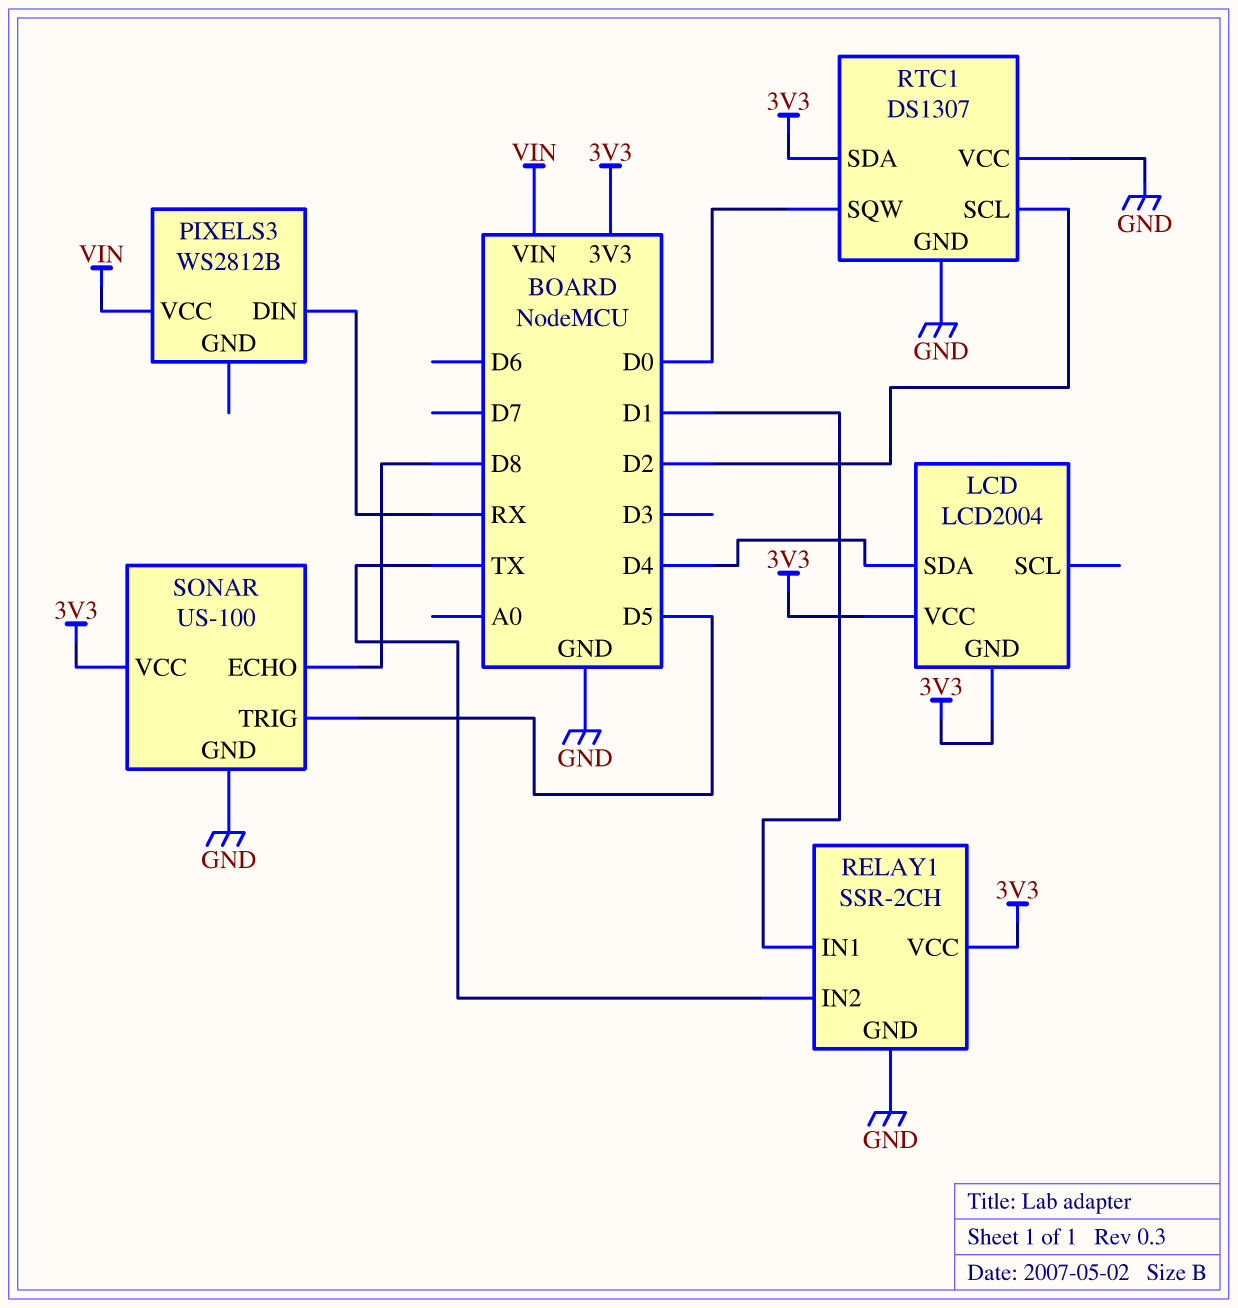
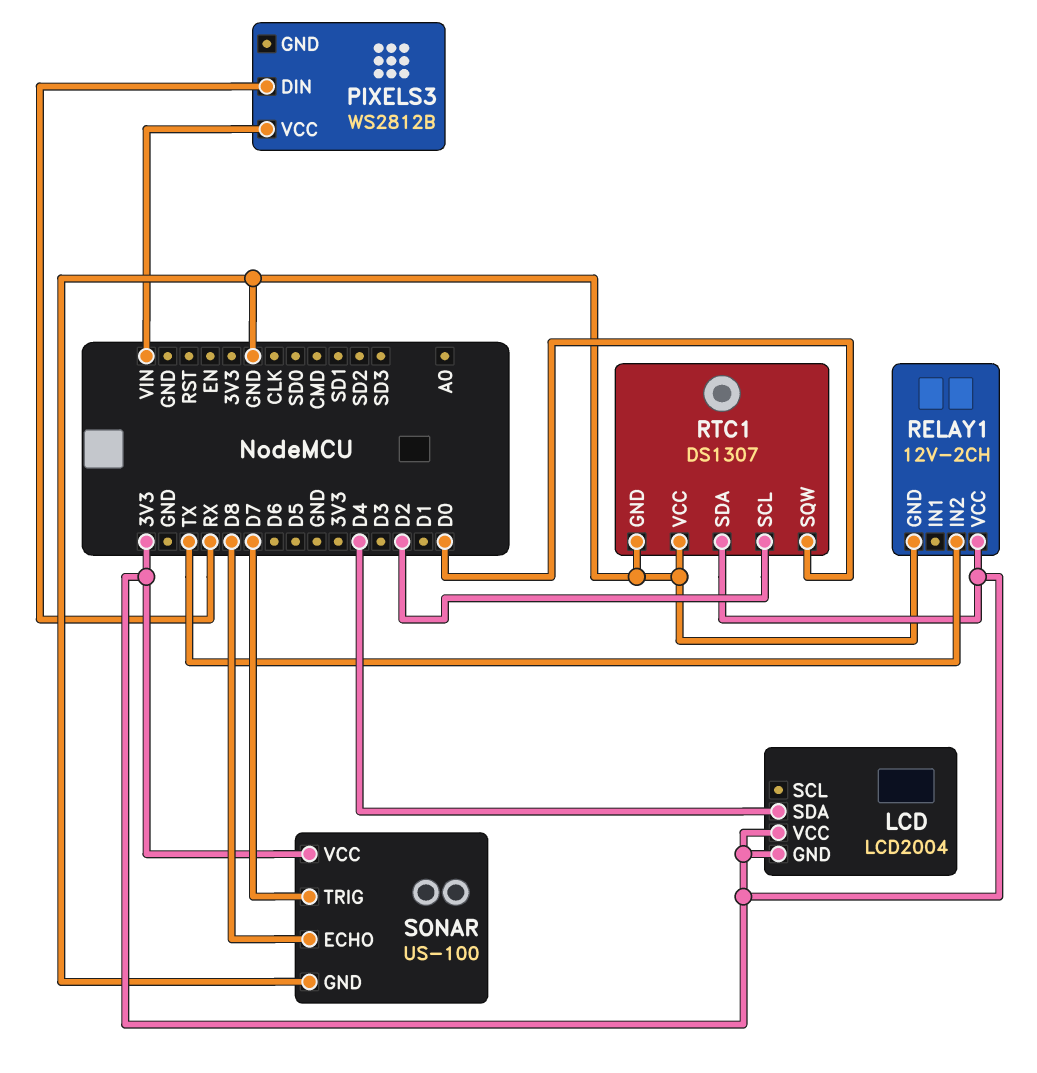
RELAY1: SSR-2CH -> 12V-2CH
RELAY1 pin IN1: D1 -> none
SONAR pin TRIG: D5 -> D7

